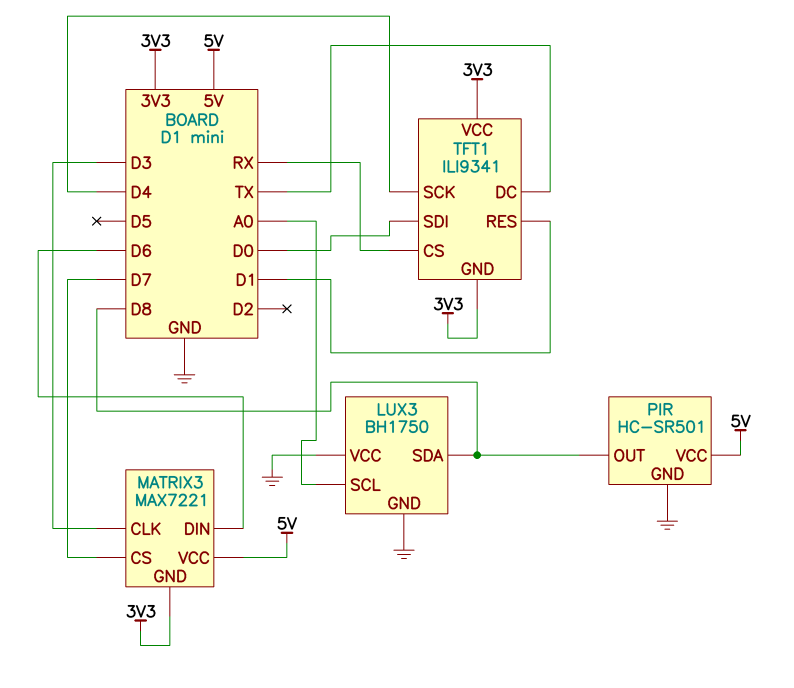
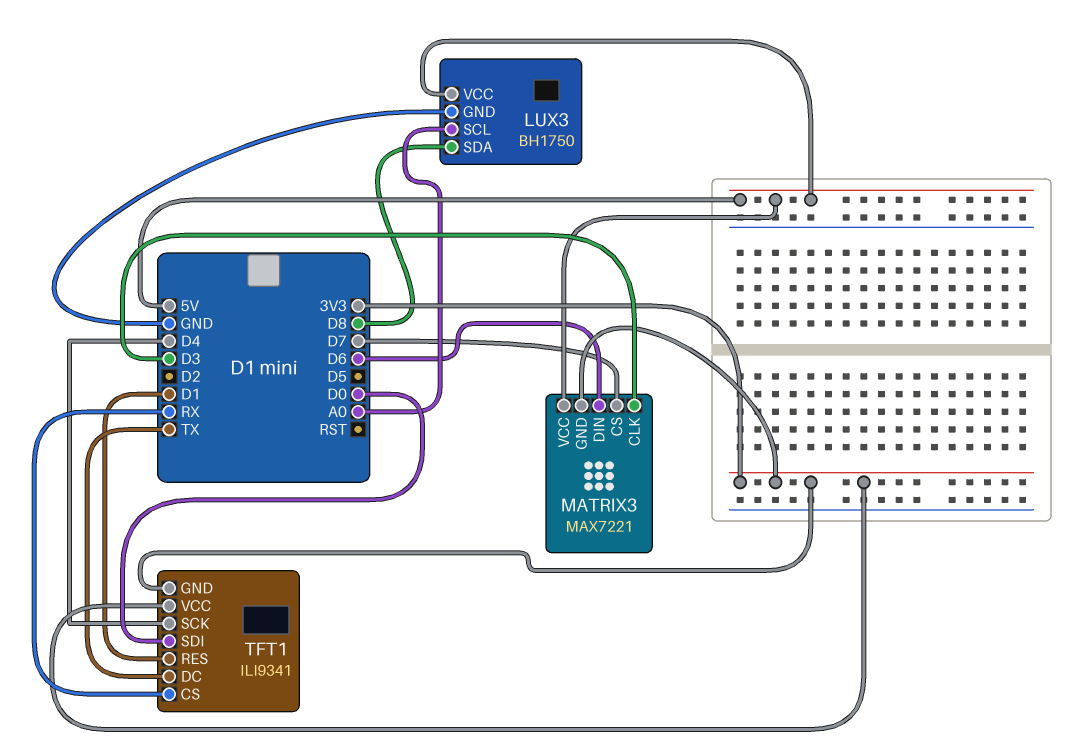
LUX3 pin VCC: GND -> 5V
PIR: HC-SR501 -> none
PIR pin GND: GND -> none
PIR pin OUT: D8 -> none
PIR pin VCC: 5V -> none

